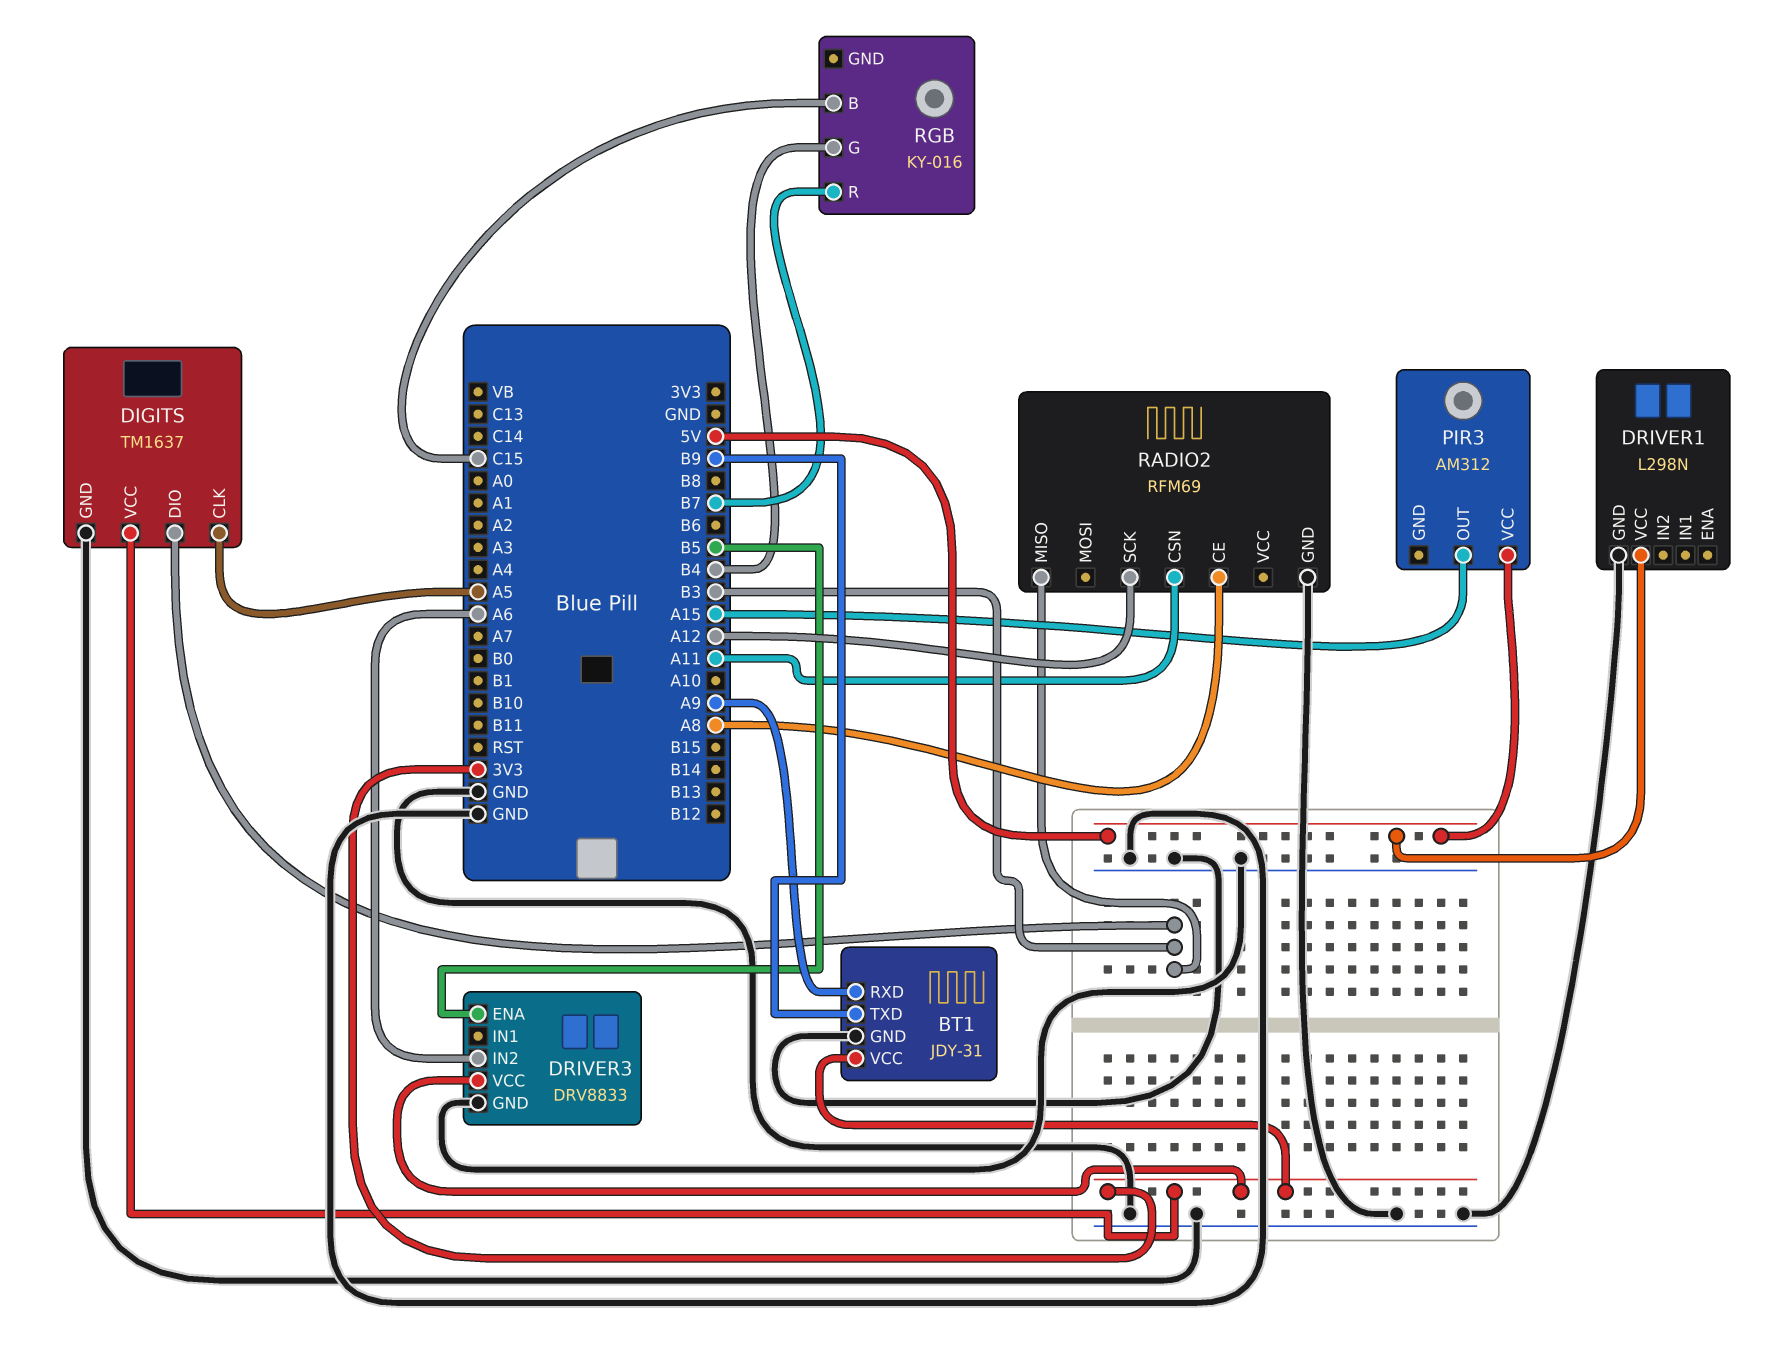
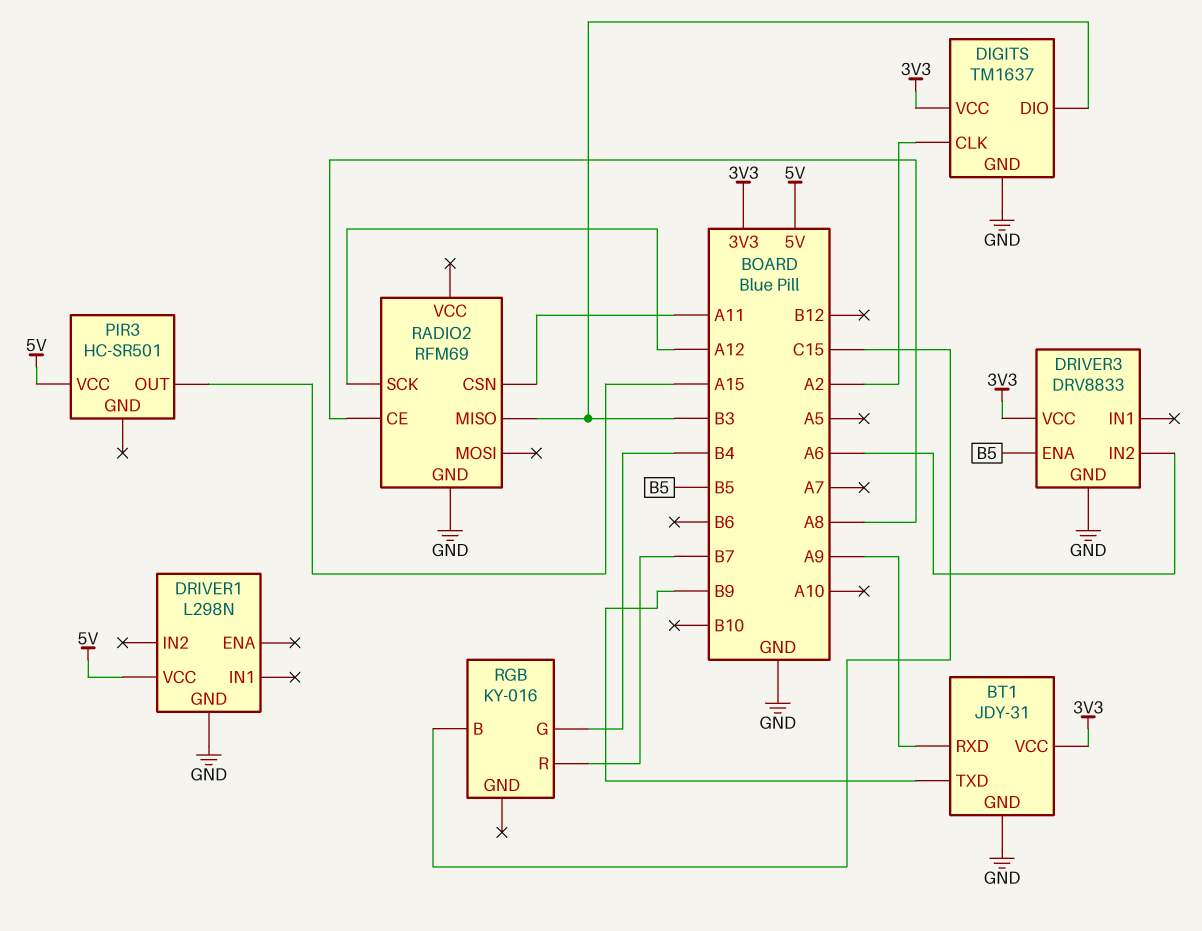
DIGITS pin CLK: A5 -> A2
PIR3: AM312 -> HC-SR501

